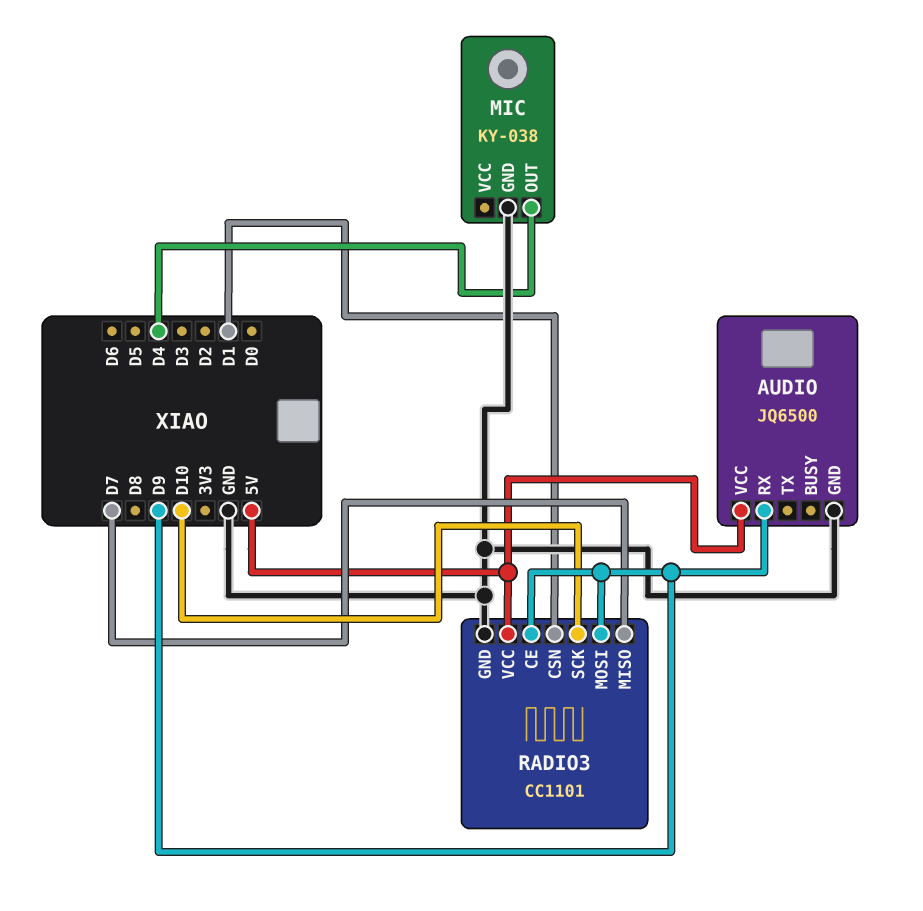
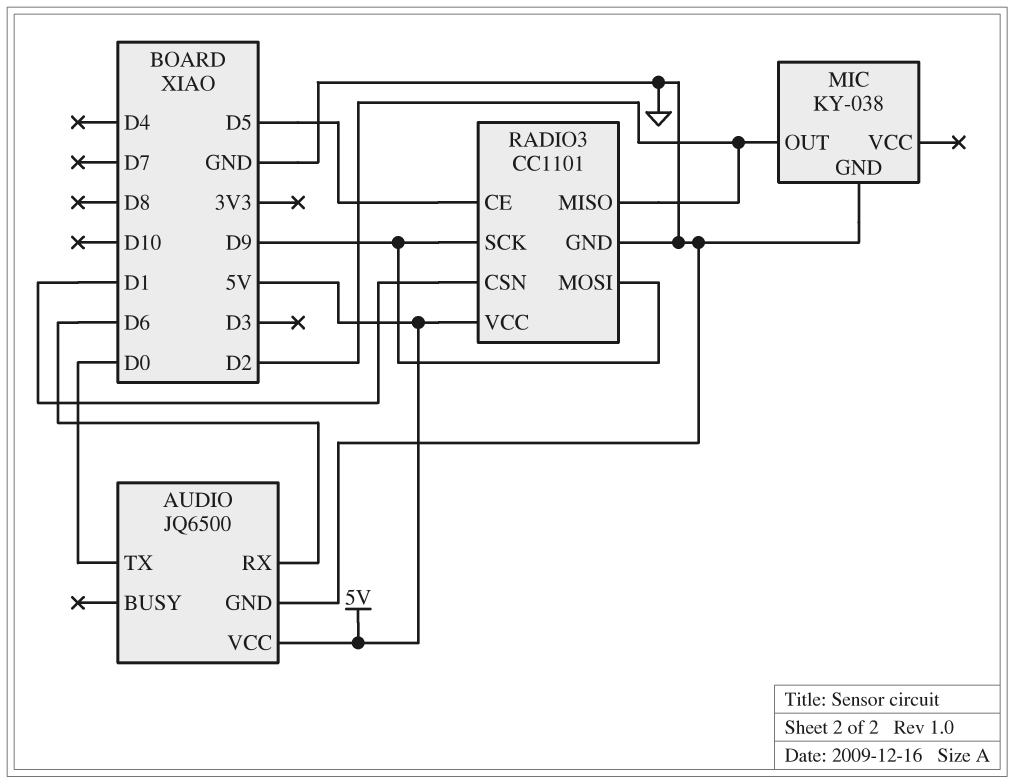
AUDIO pin RX: D9 -> D6
AUDIO pin TX: none -> D0
MIC pin OUT: D4 -> D2
RADIO3 pin CE: D9 -> D5
RADIO3 pin MISO: D7 -> D2
RADIO3 pin SCK: D10 -> D9

